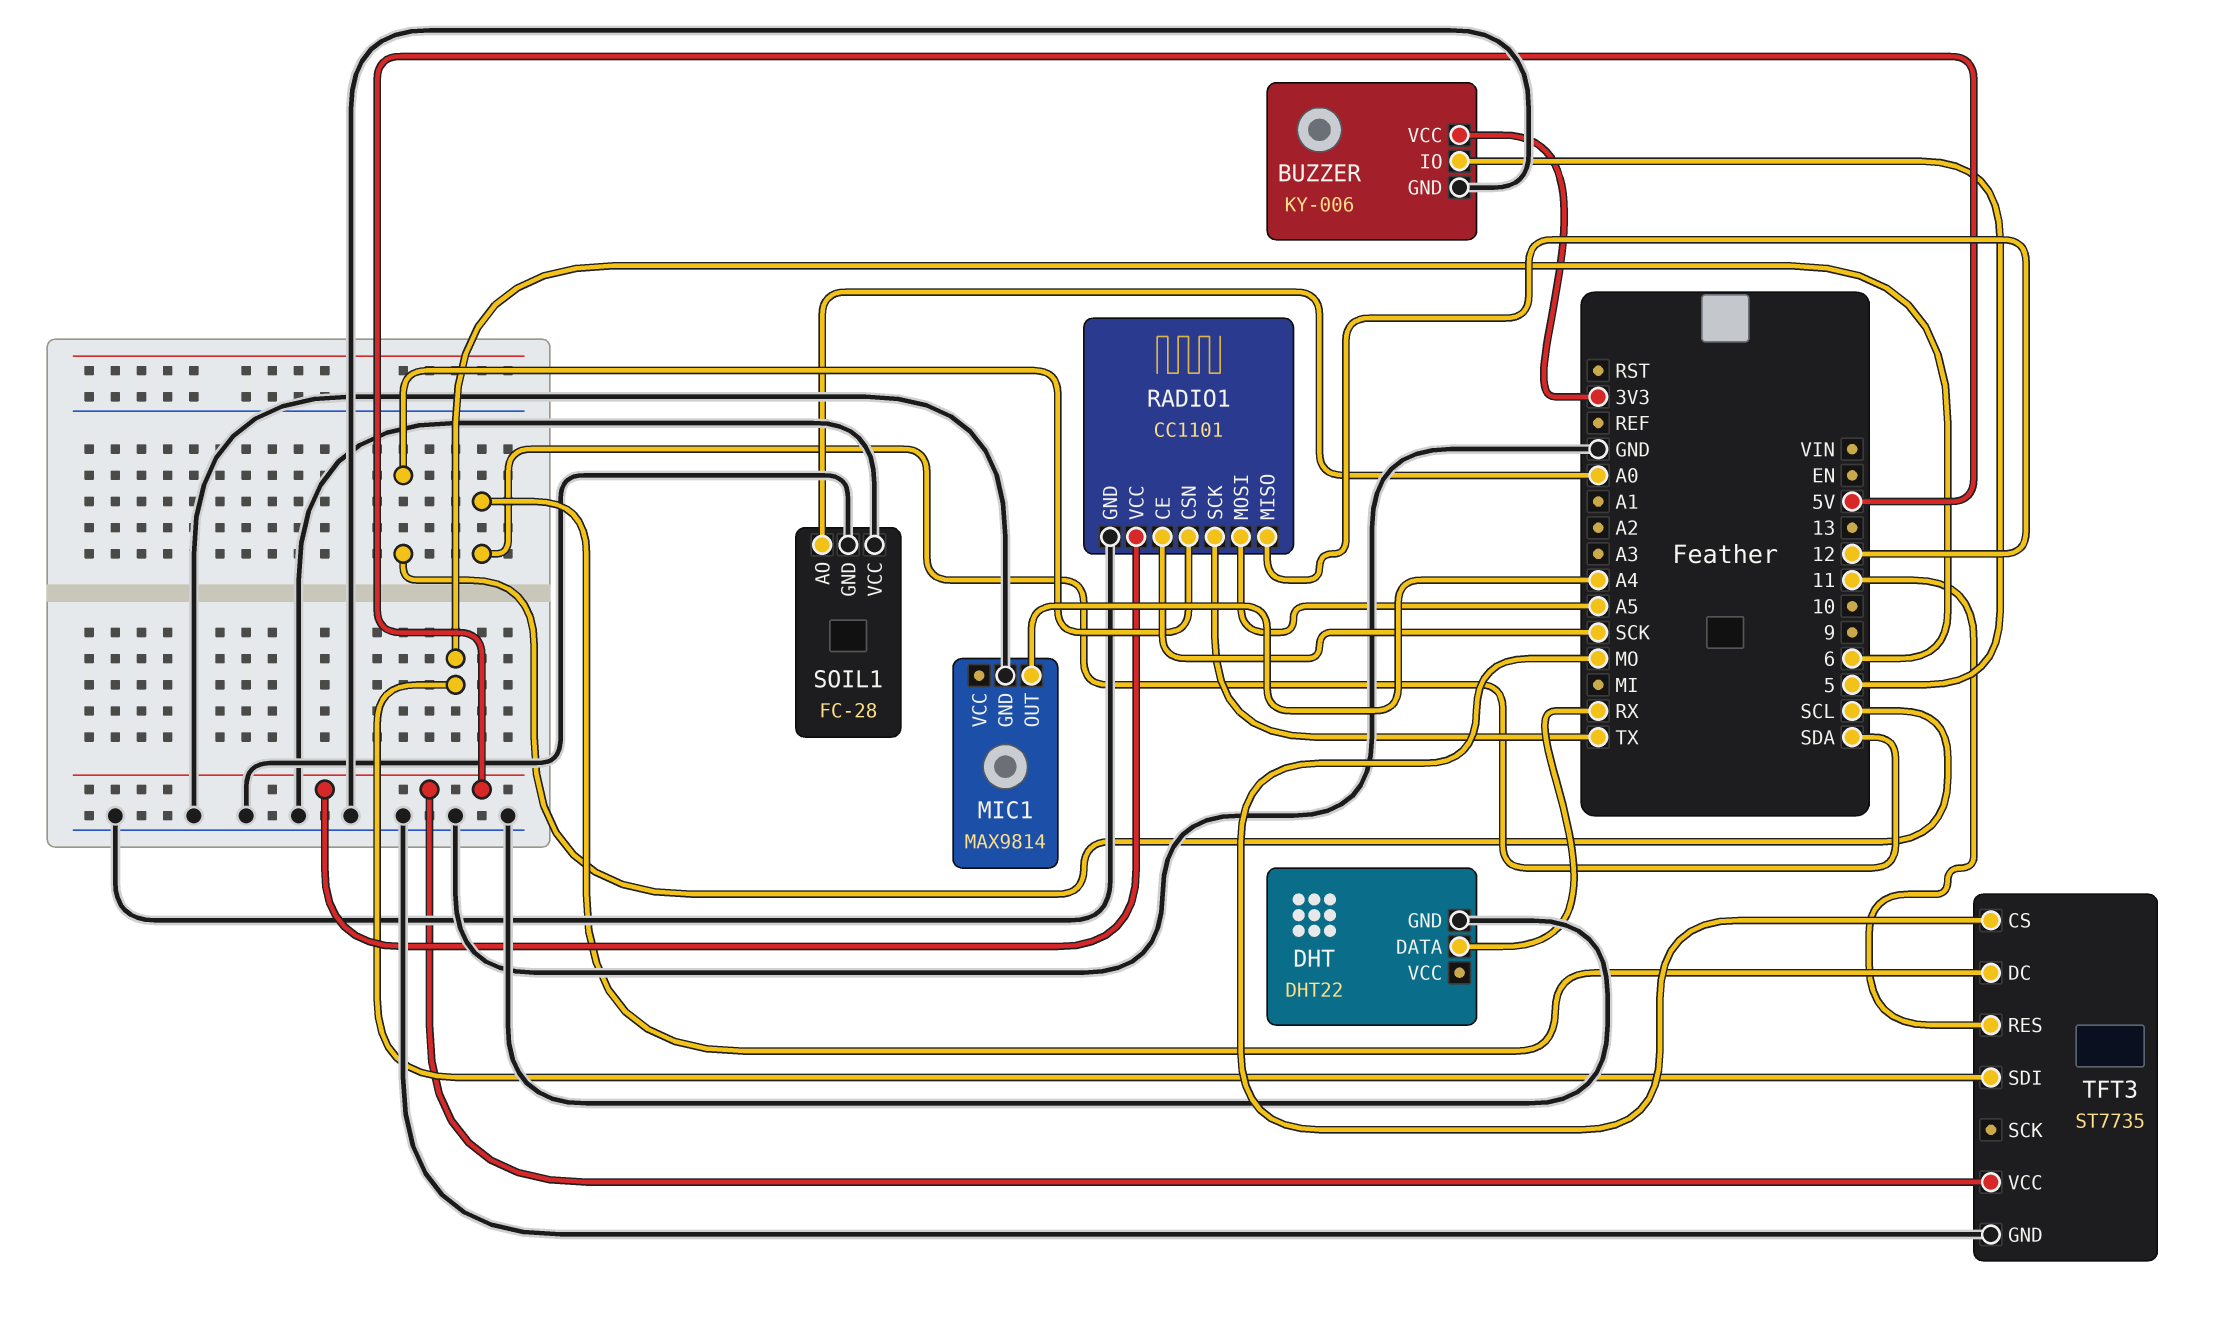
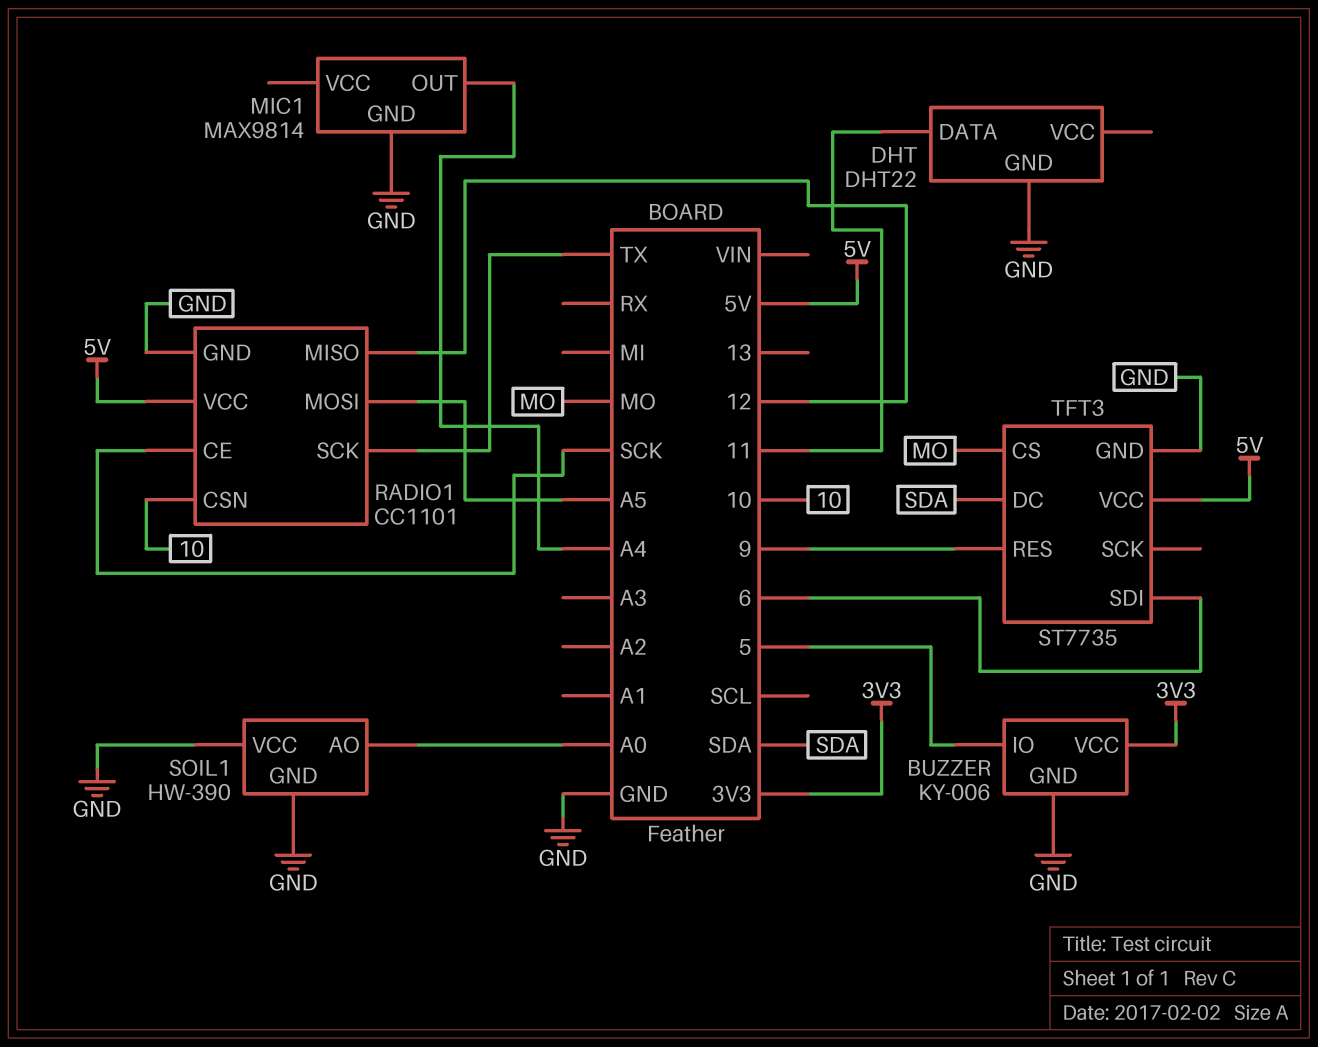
DHT pin DATA: RX -> 11
RADIO1 pin CSN: SCL -> 10
SOIL1: FC-28 -> HW-390
TFT3 pin RES: 11 -> 9

